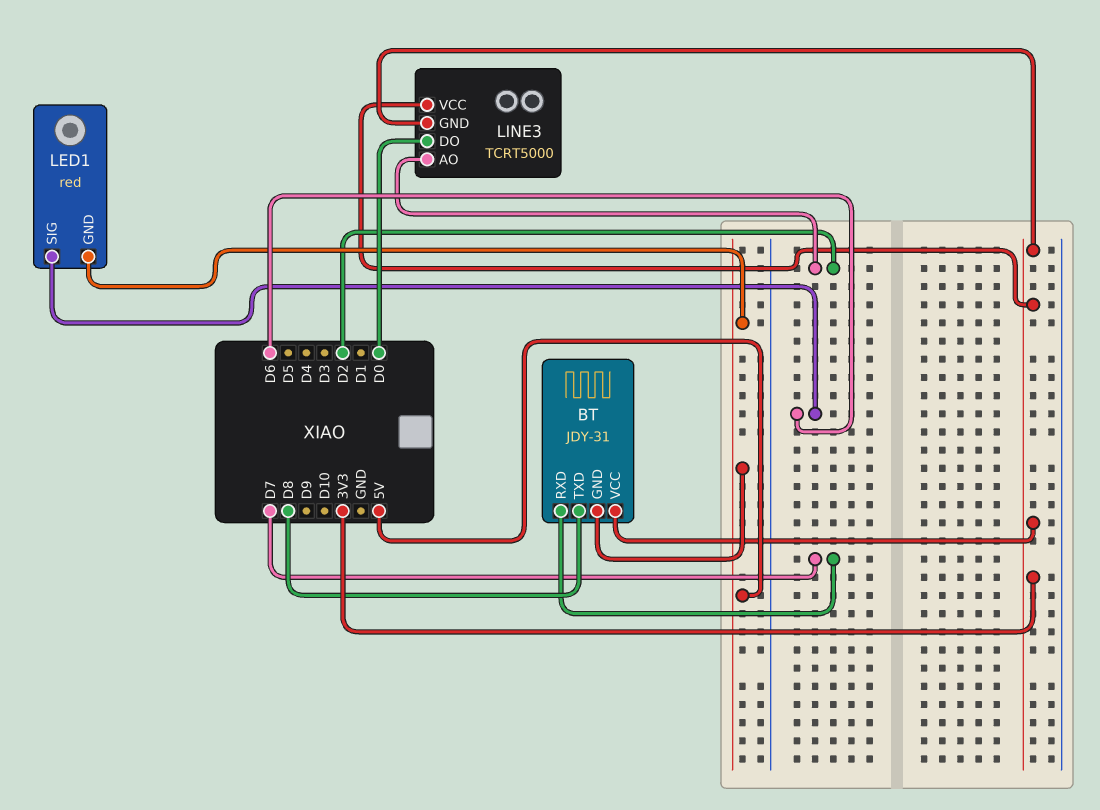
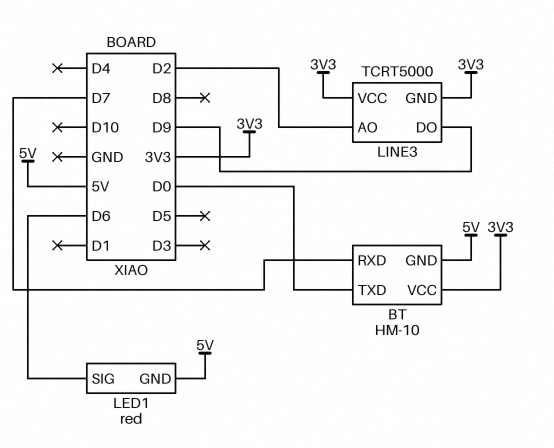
BT: JDY-31 -> HM-10
BT pin TXD: D8 -> D0
LINE3 pin DO: D0 -> D9

